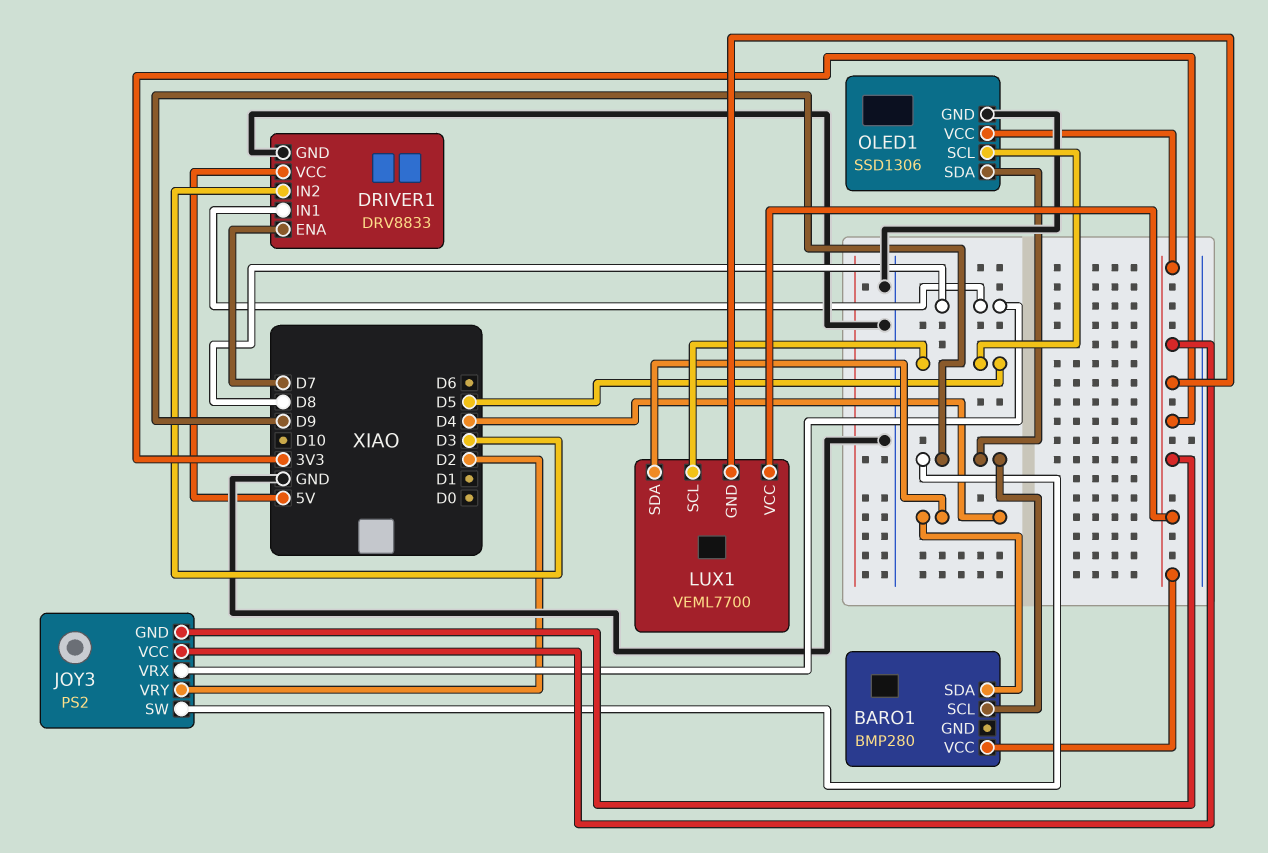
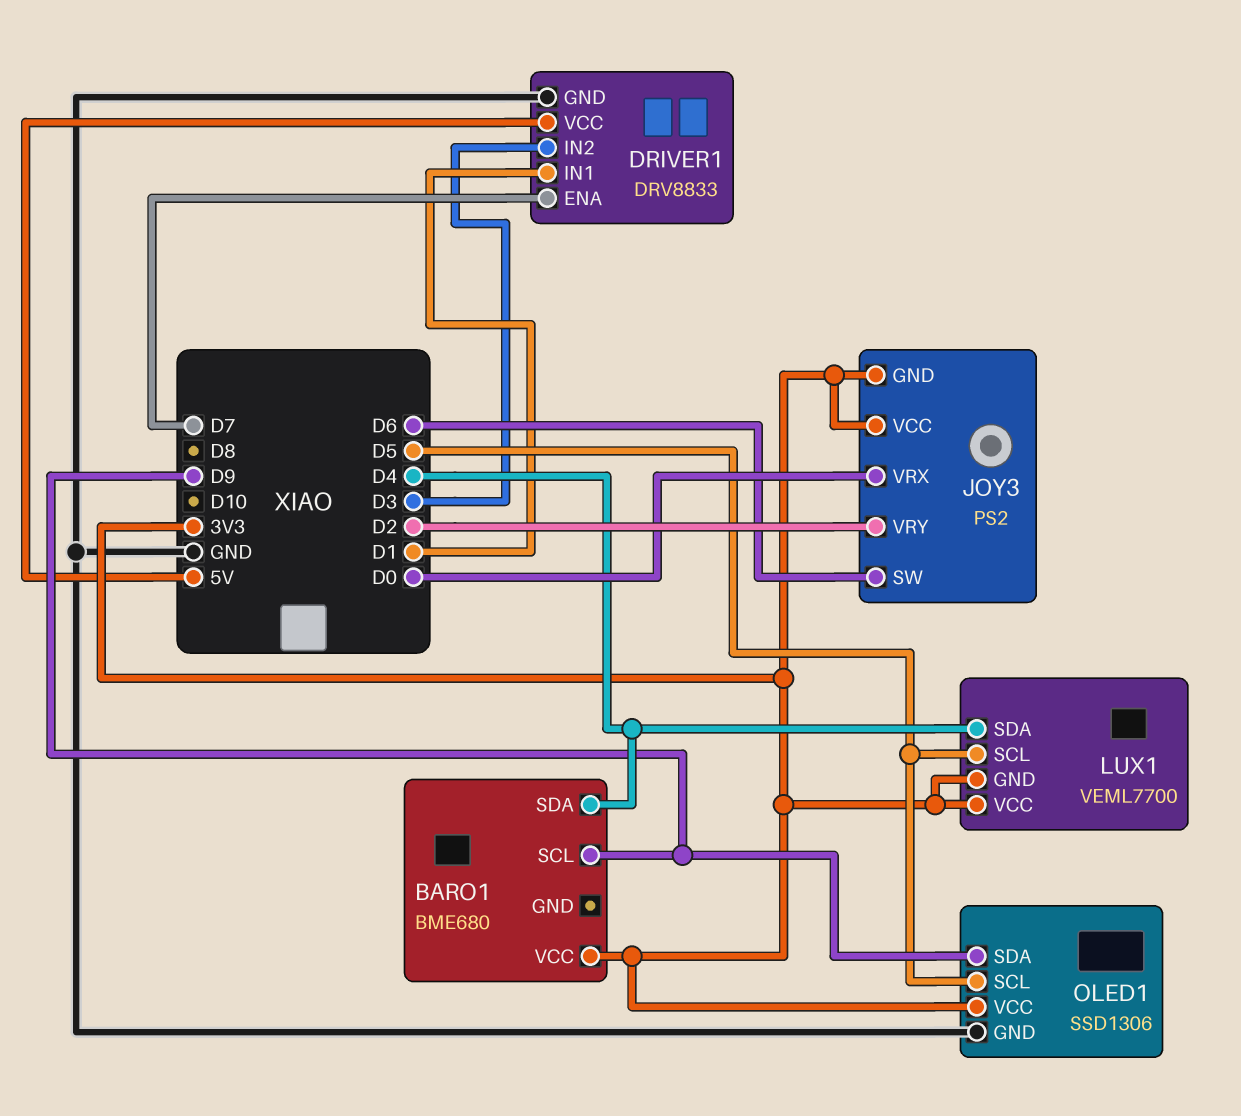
BARO1: BMP280 -> BME680
DRIVER1 pin IN1: D8 -> D1
JOY3 pin SW: D9 -> D6
JOY3 pin VRX: D8 -> D0

